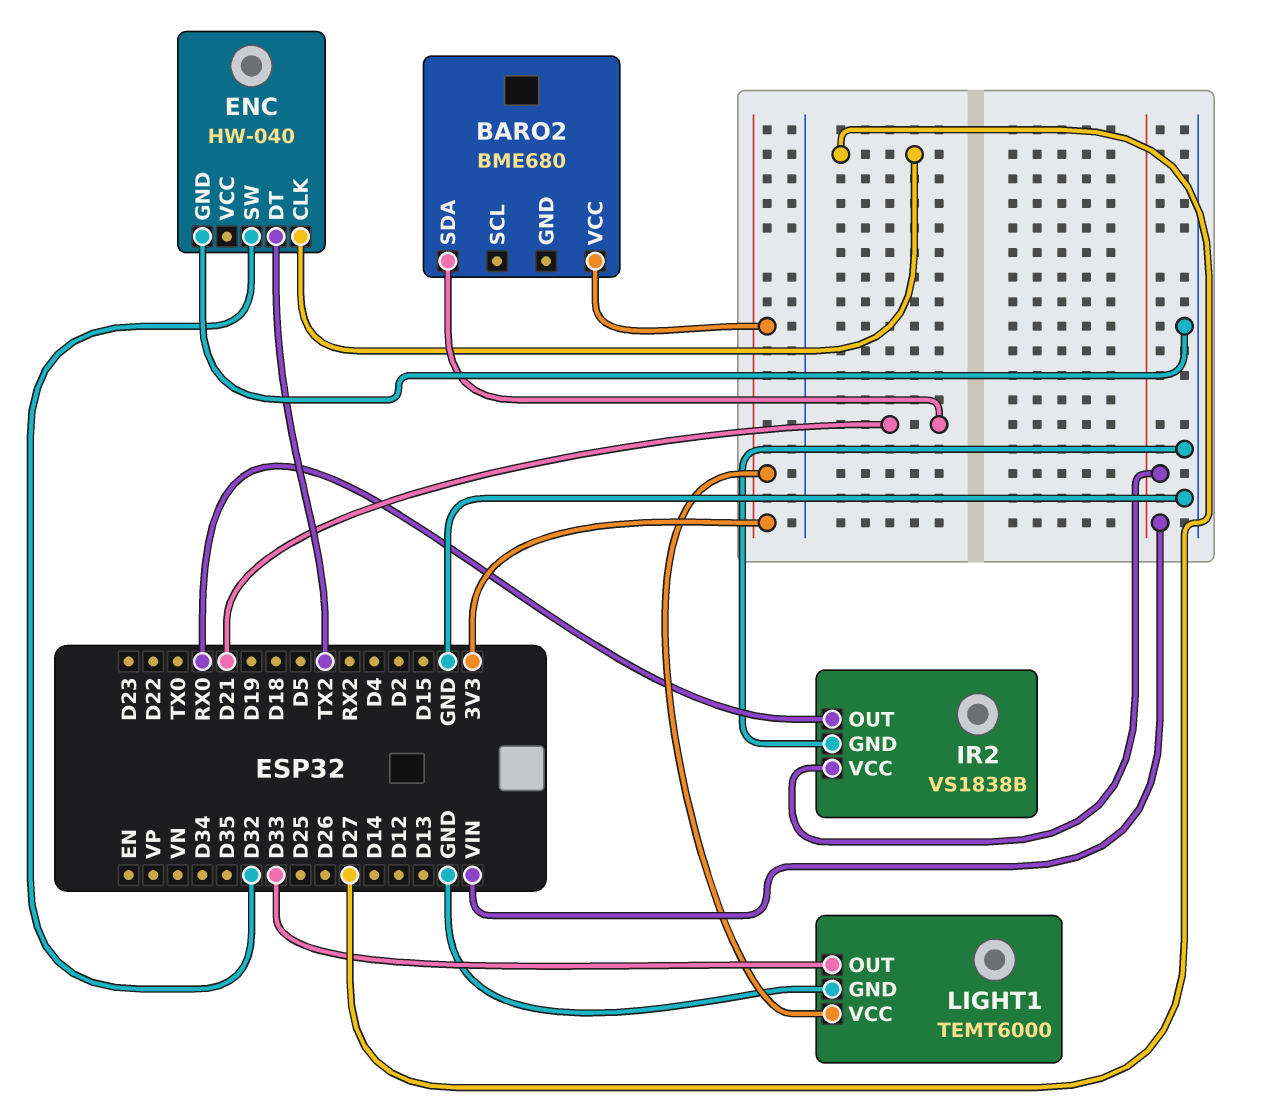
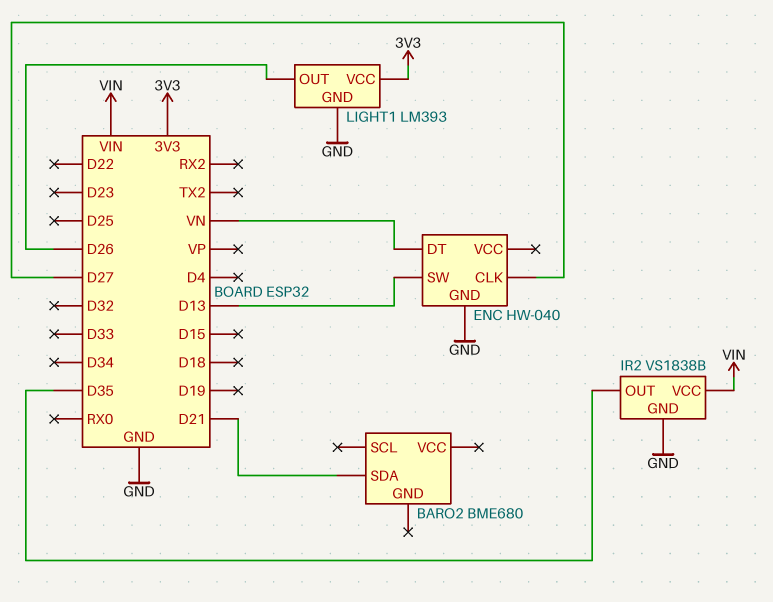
BARO2 pin VCC: 3V3 -> none
ENC pin DT: TX2 -> VN
ENC pin SW: D32 -> D13
IR2 pin OUT: RX0 -> D35
LIGHT1: TEMT6000 -> LM393
LIGHT1 pin OUT: D33 -> D26

